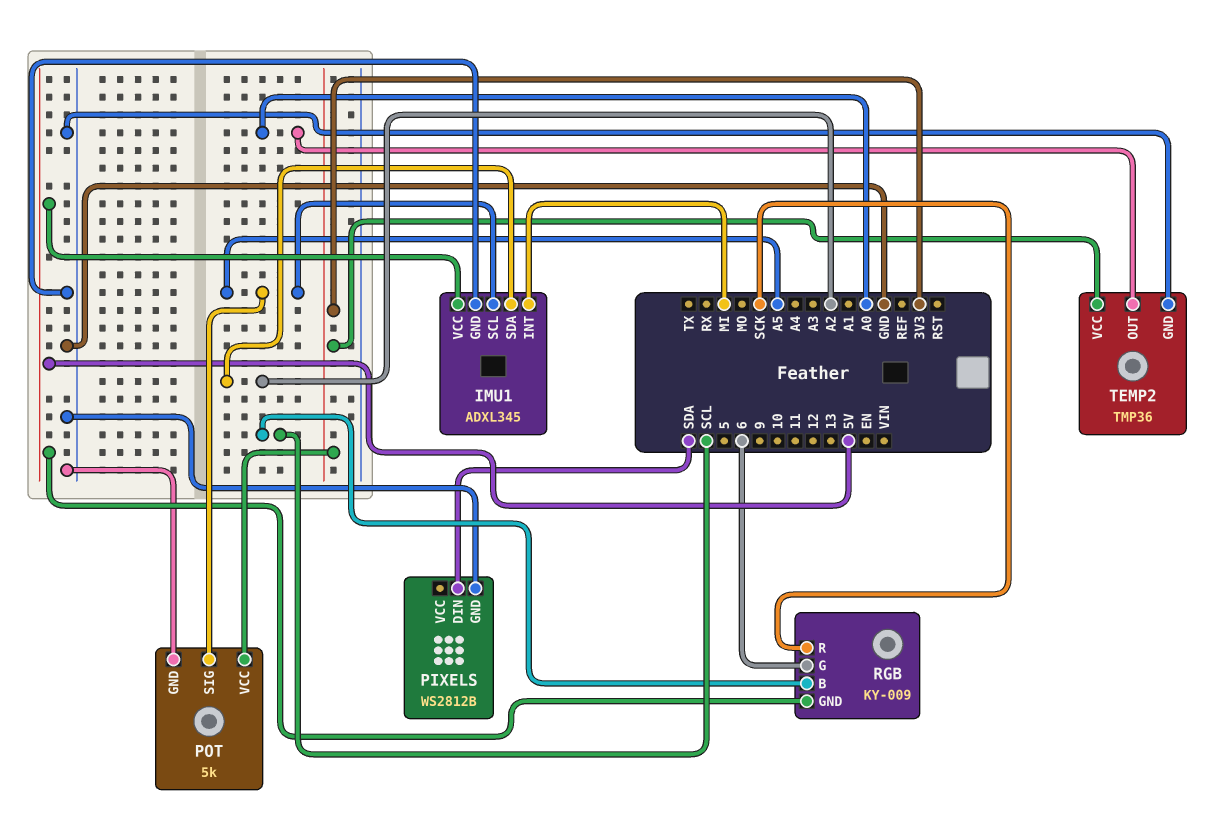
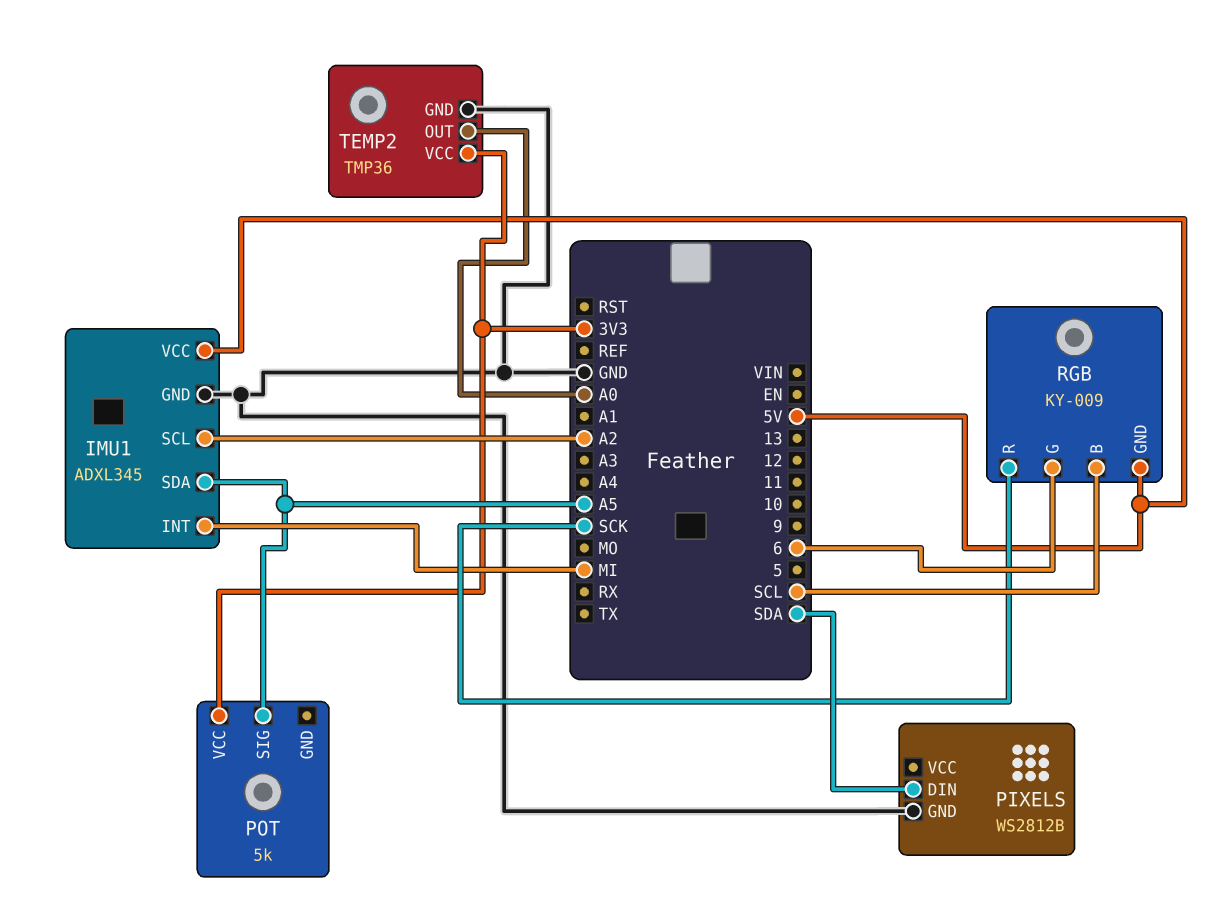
IMU1 pin SCL: A5 -> A2
IMU1 pin SDA: A2 -> A5
POT pin GND: GND -> none

